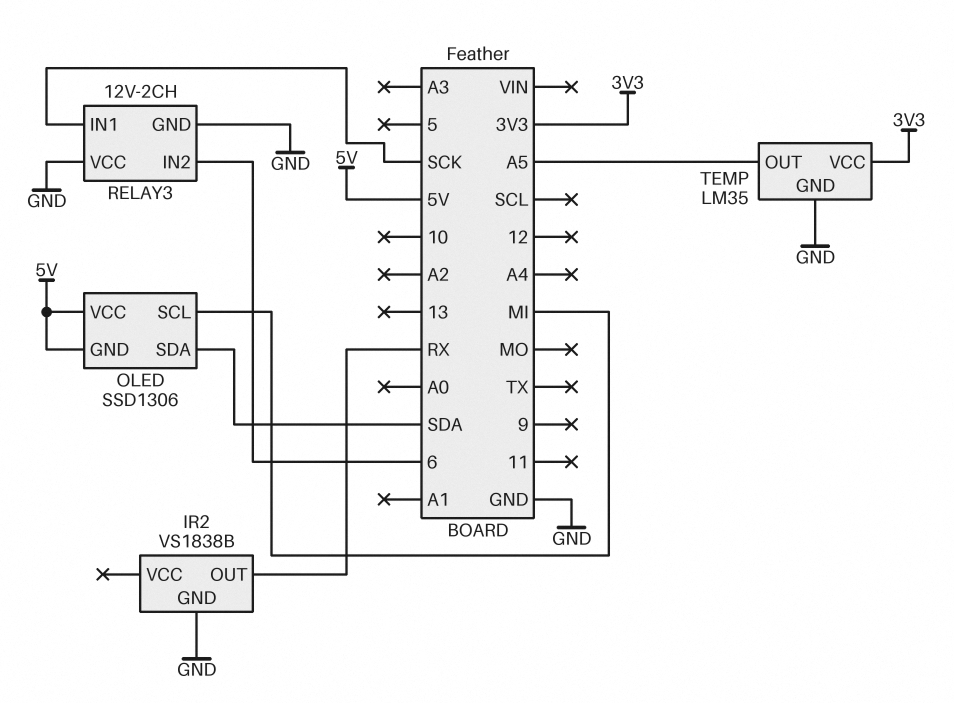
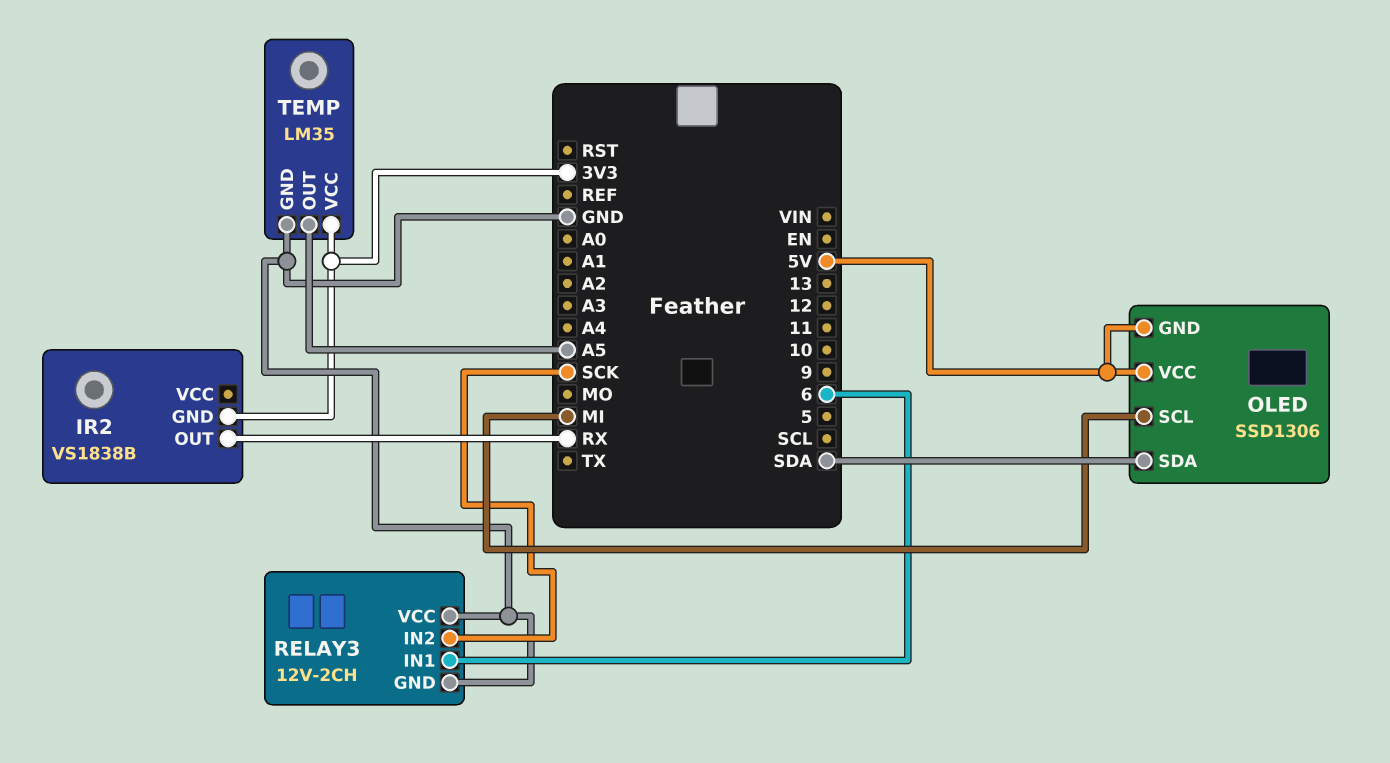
IR2 pin GND: GND -> 3V3
RELAY3 pin IN1: SCK -> 6
RELAY3 pin IN2: 6 -> SCK

